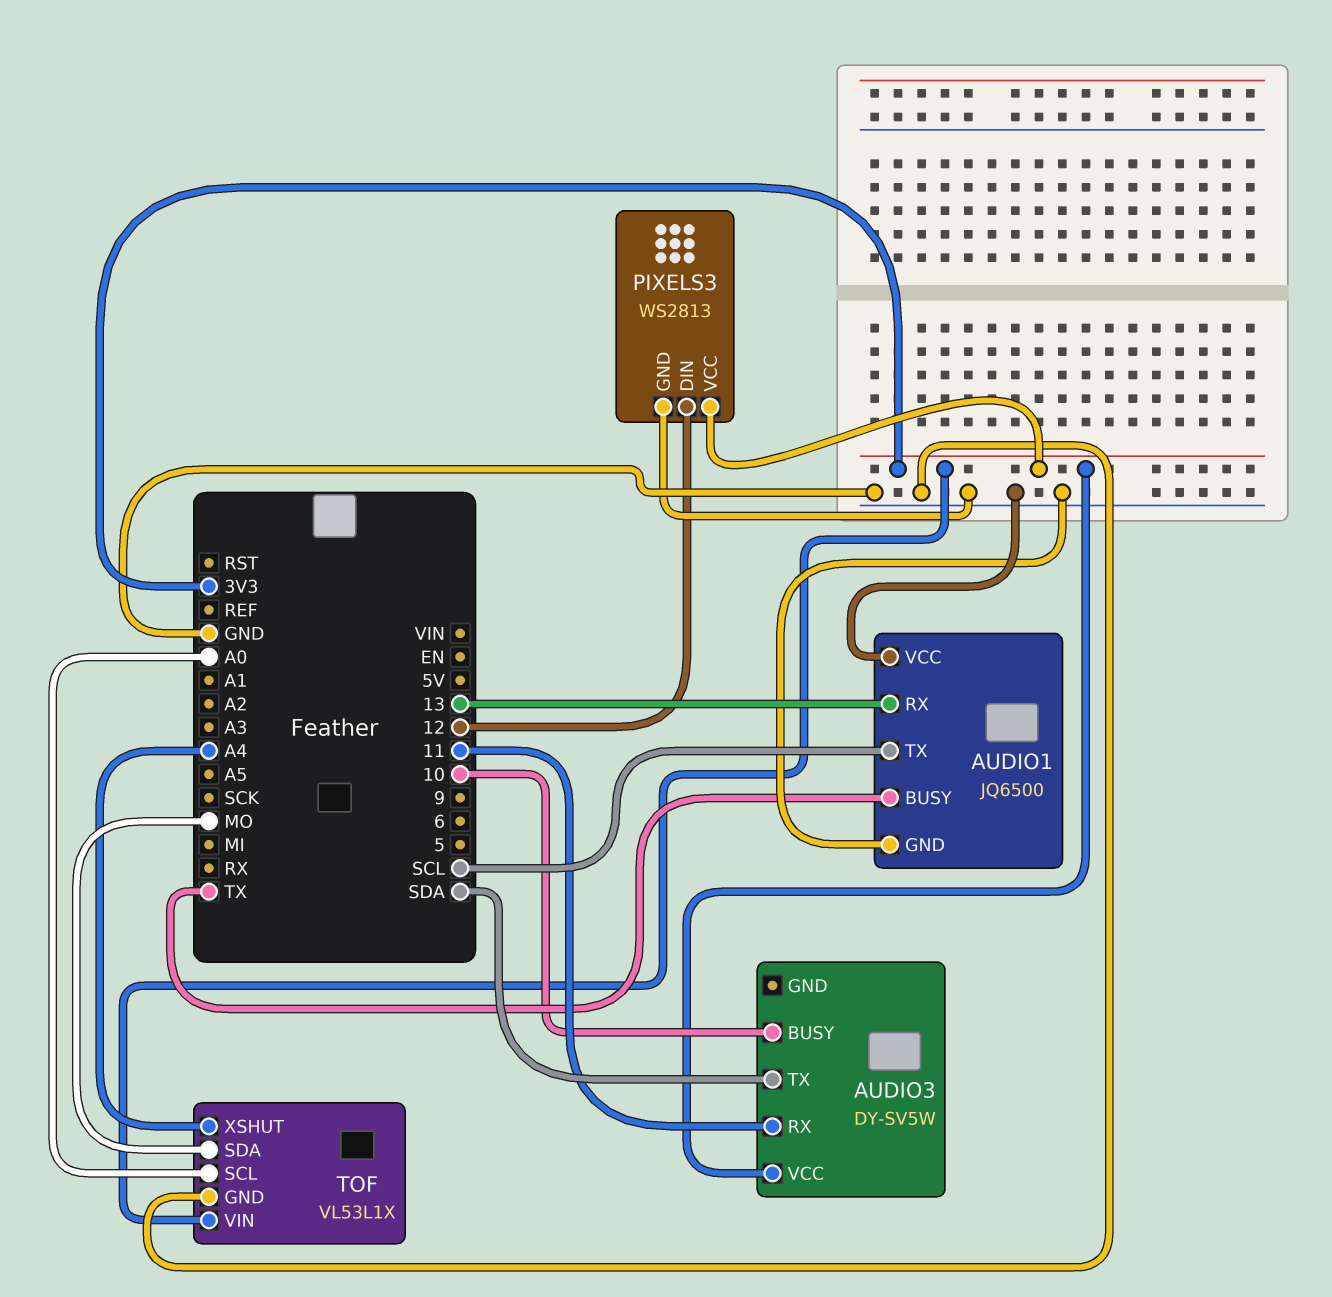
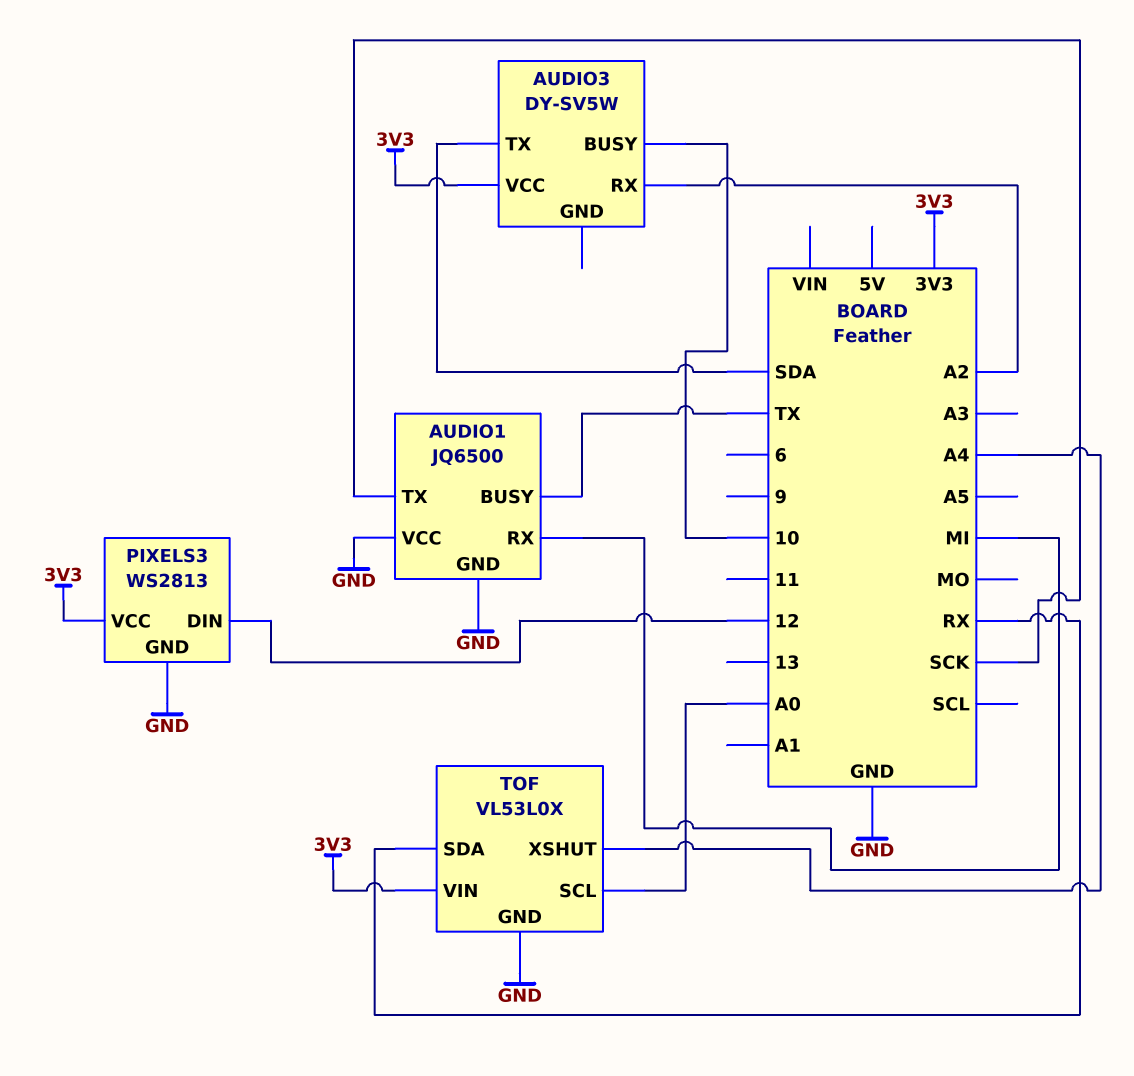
AUDIO1 pin RX: 13 -> MI
AUDIO1 pin TX: SCL -> SCK
AUDIO3 pin RX: 11 -> A2
TOF: VL53L1X -> VL53L0X
TOF pin SDA: MO -> RX

